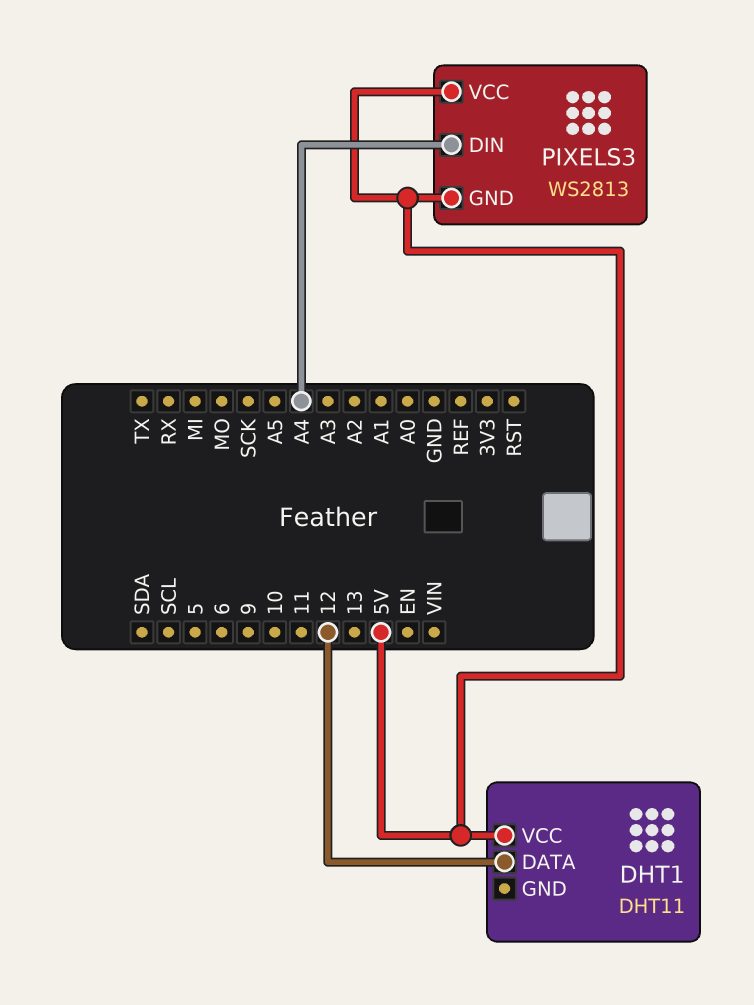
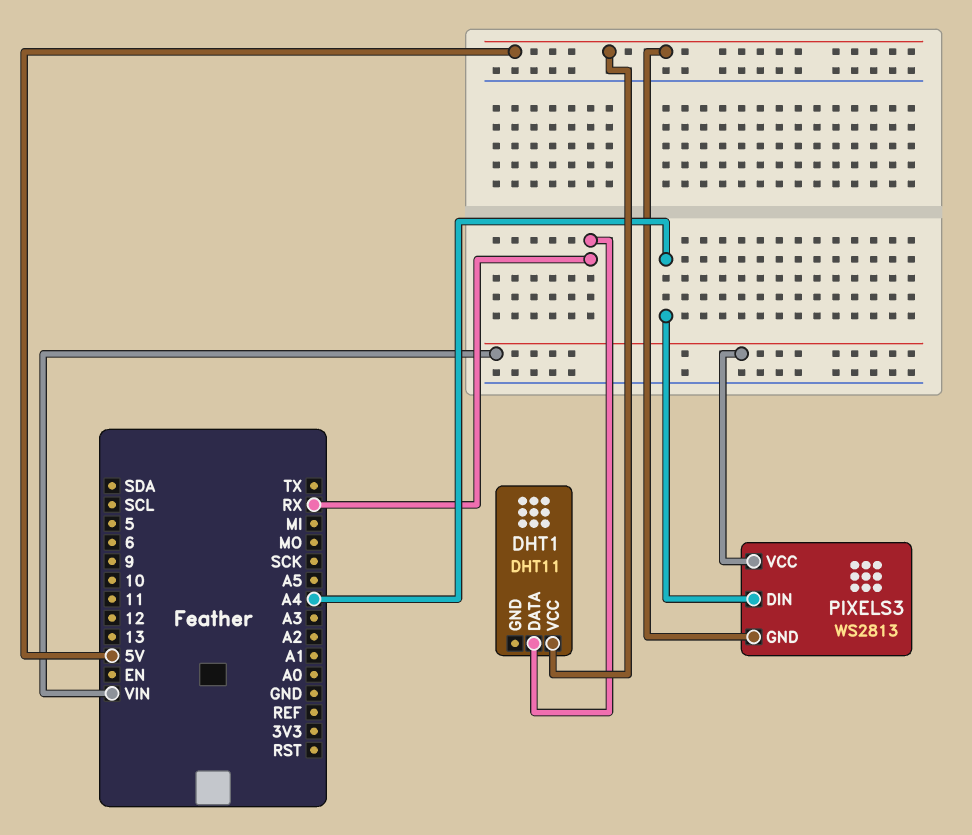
DHT1 pin DATA: 12 -> RX
PIXELS3 pin VCC: 5V -> VIN

